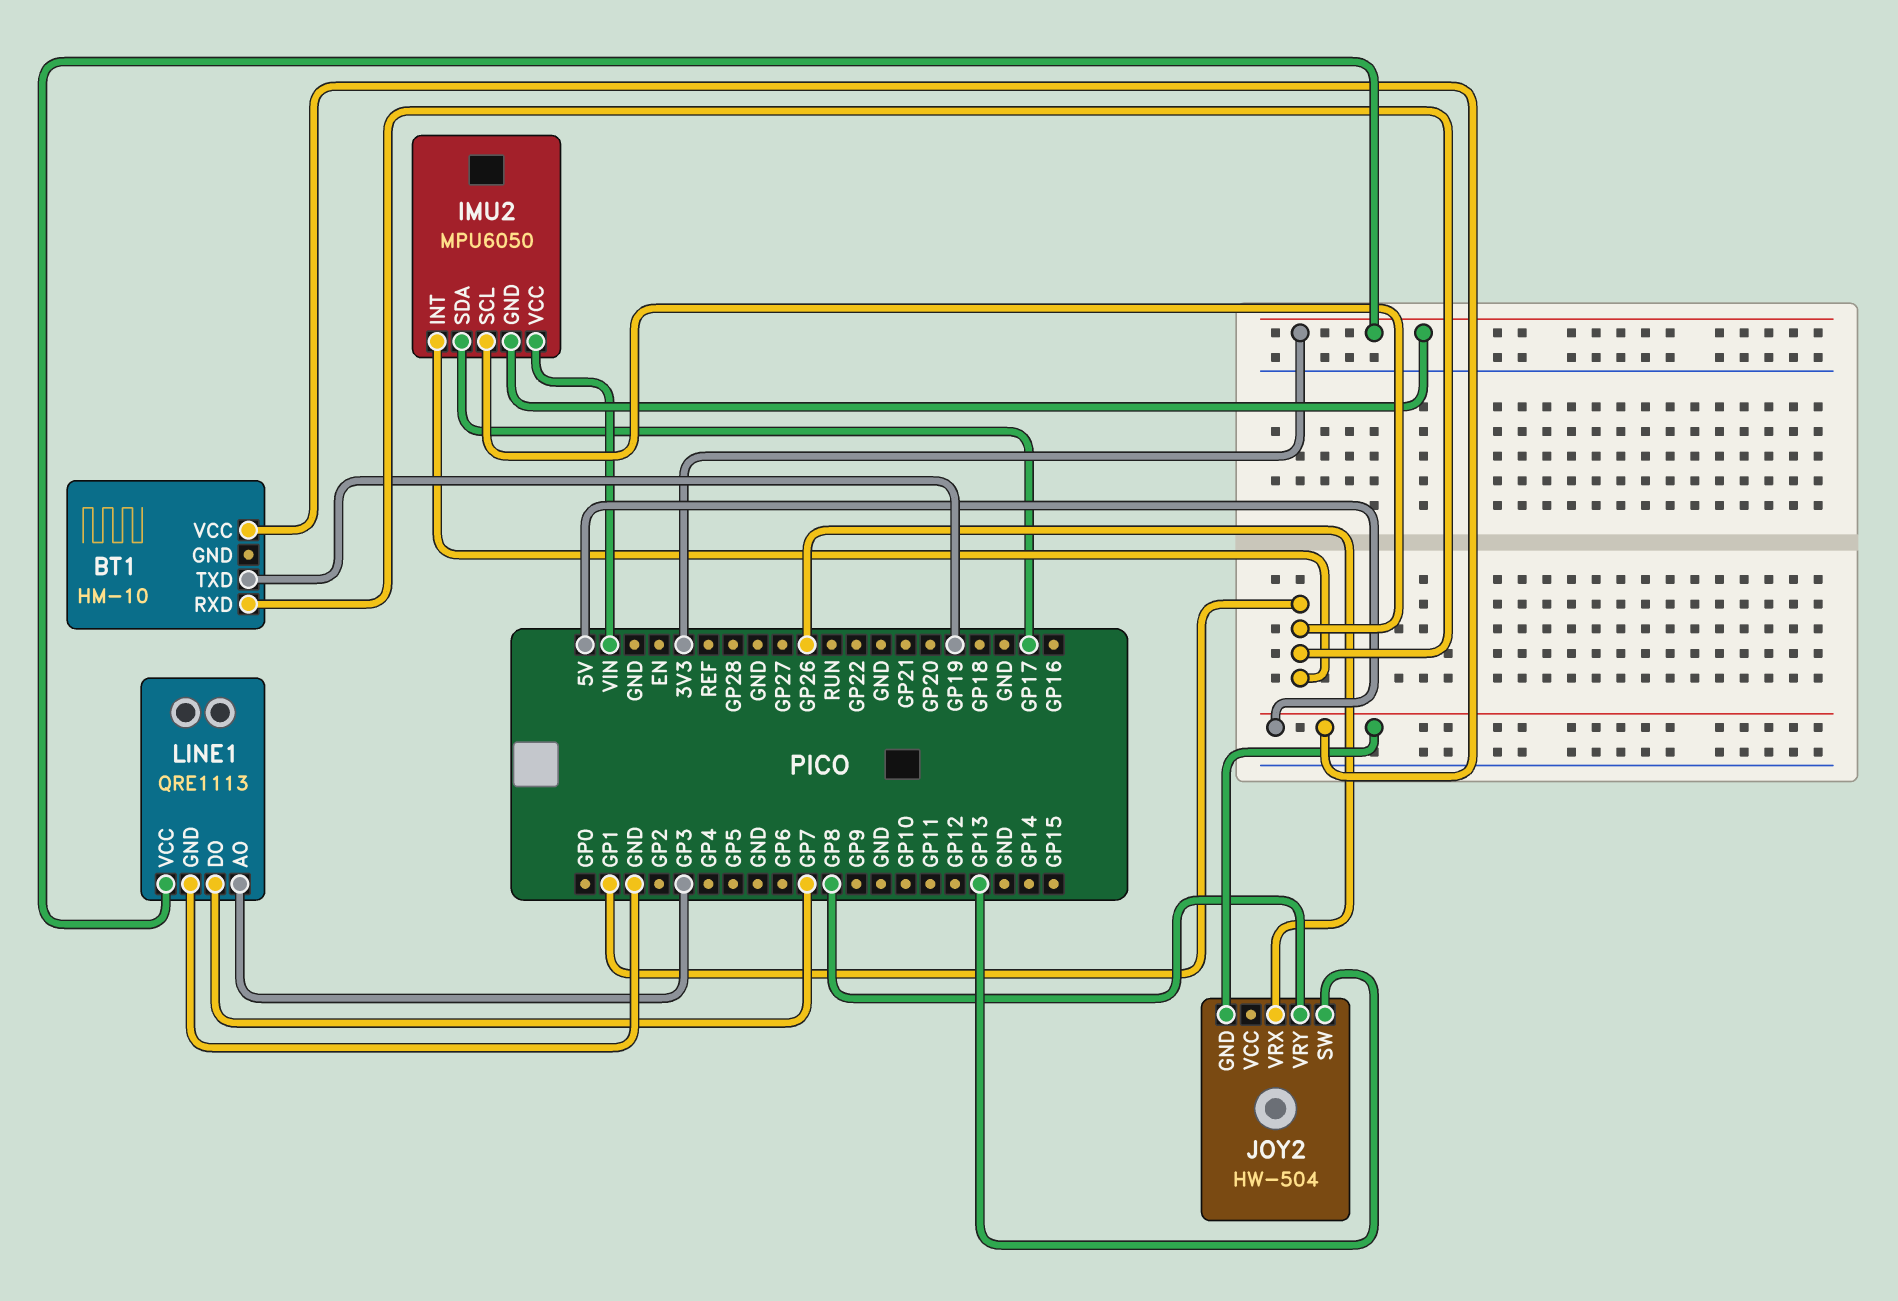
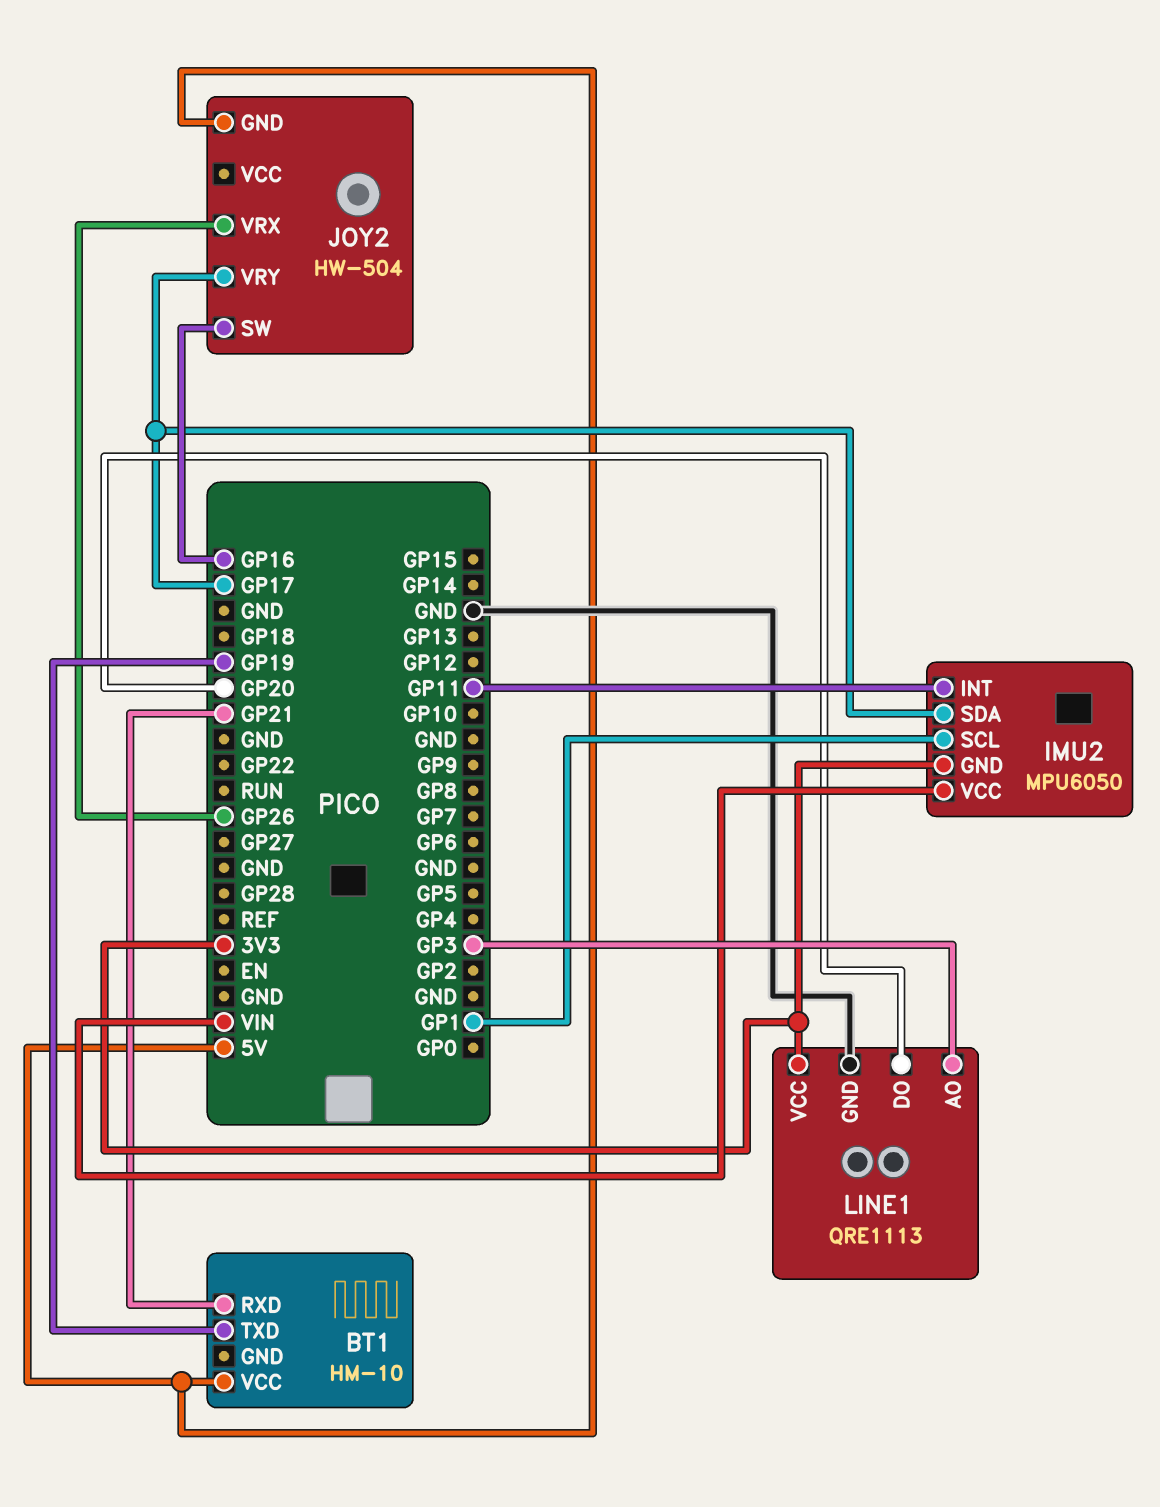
BT1 pin RXD: GP1 -> GP21
IMU2 pin INT: GP1 -> GP11
JOY2 pin SW: GP13 -> GP16
JOY2 pin VRY: GP8 -> GP17
LINE1 pin DO: GP7 -> GP20

